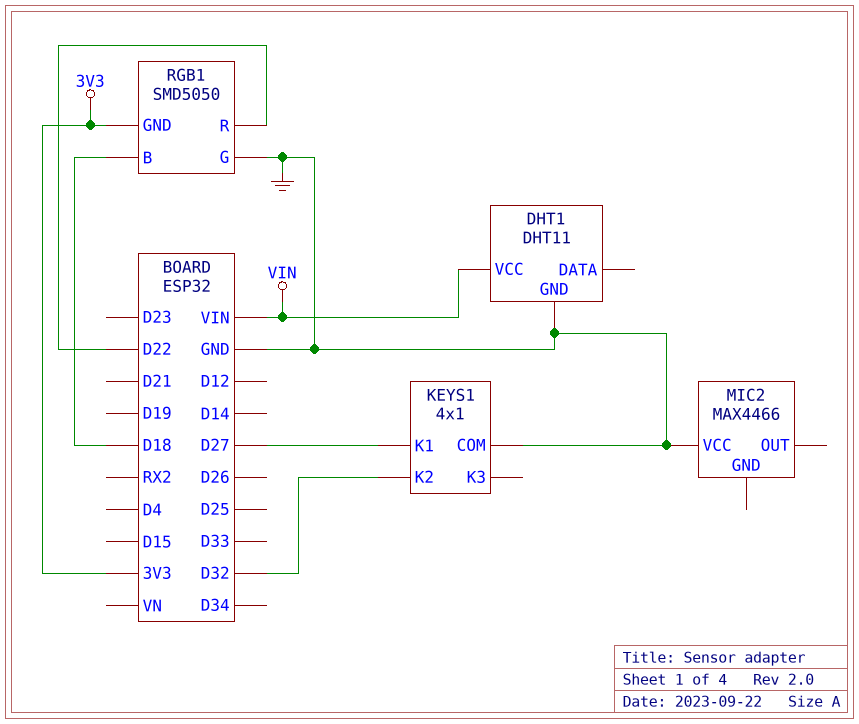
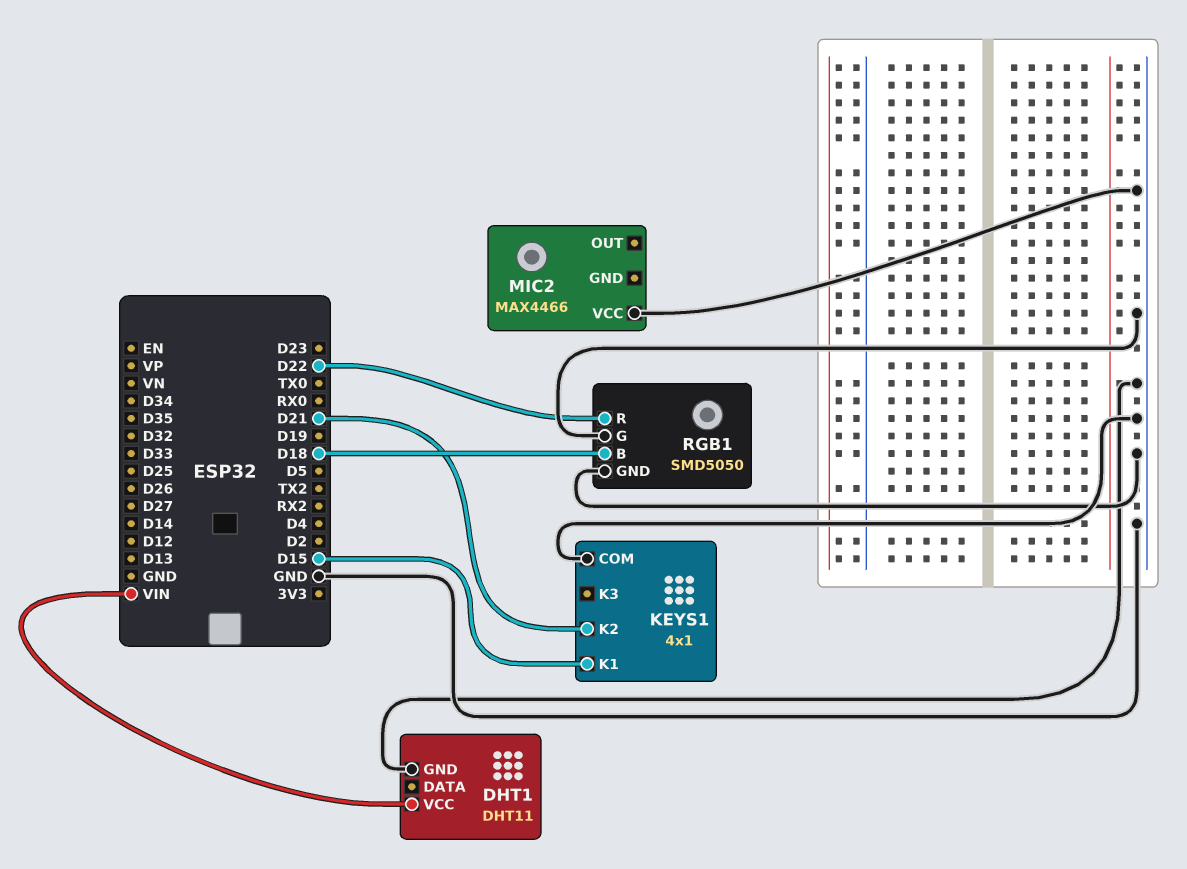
KEYS1 pin K1: D27 -> D15
KEYS1 pin K2: D32 -> D21
RGB1 pin GND: 3V3 -> GND

